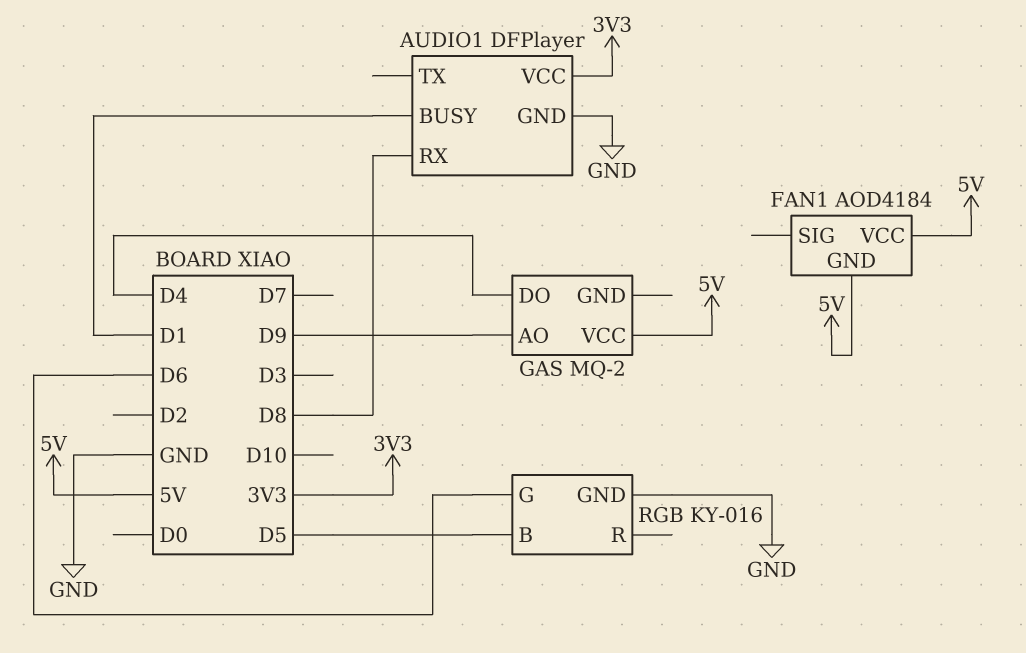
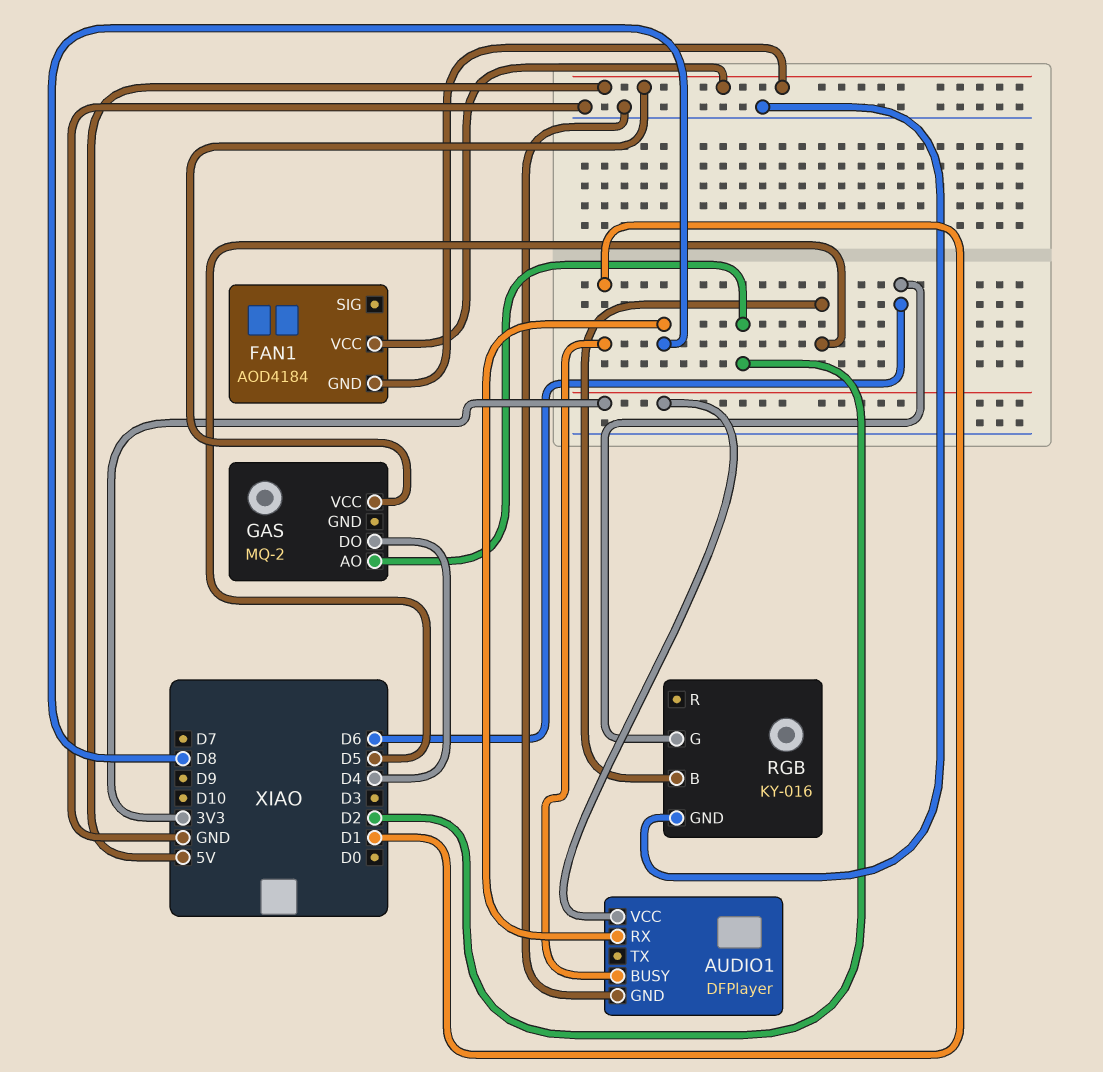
GAS pin AO: D9 -> D2

